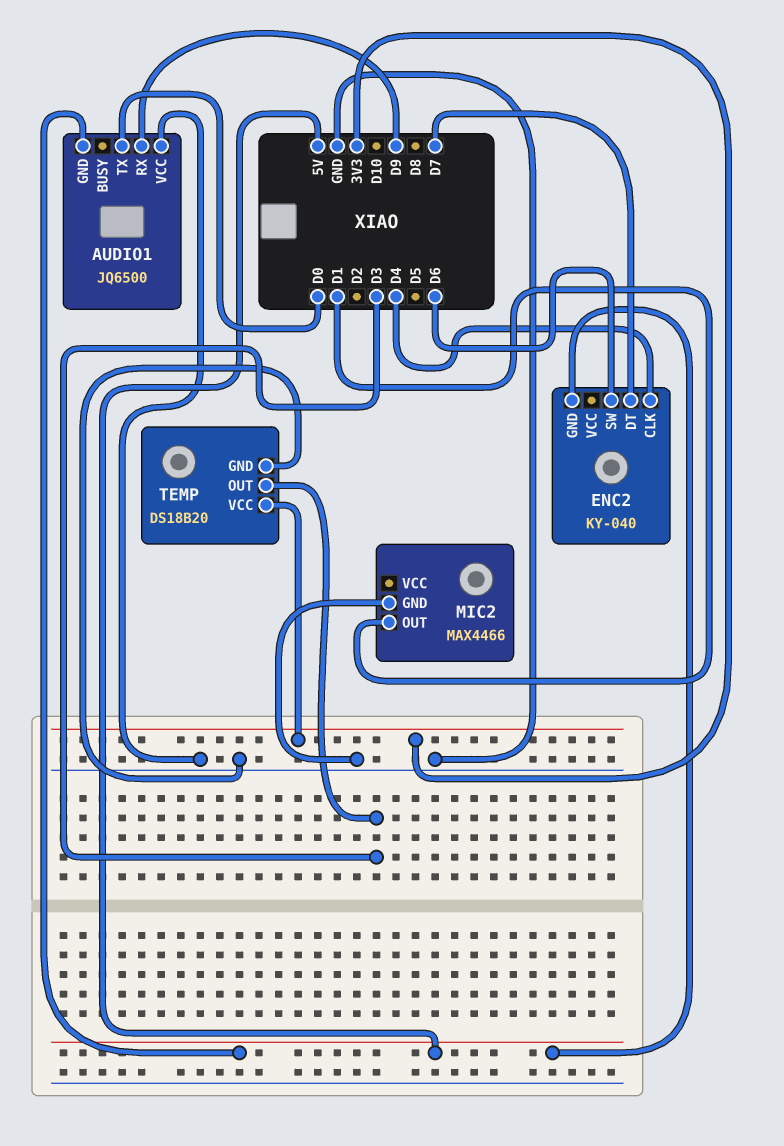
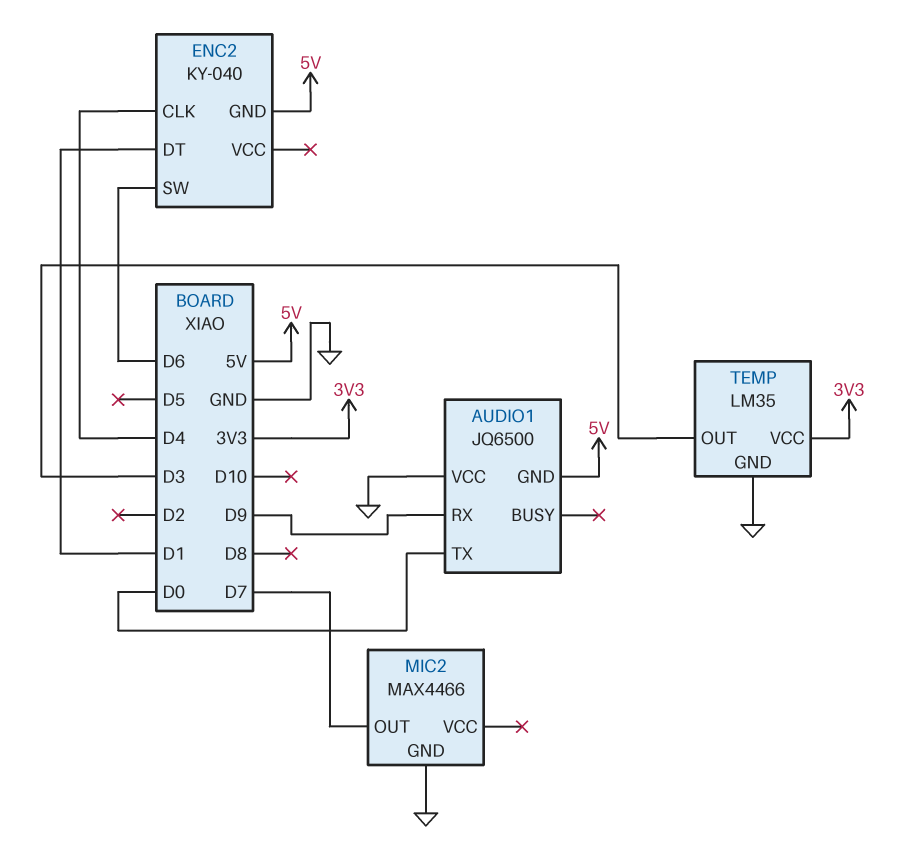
ENC2 pin DT: D7 -> D1
MIC2 pin OUT: D1 -> D7
TEMP: DS18B20 -> LM35

